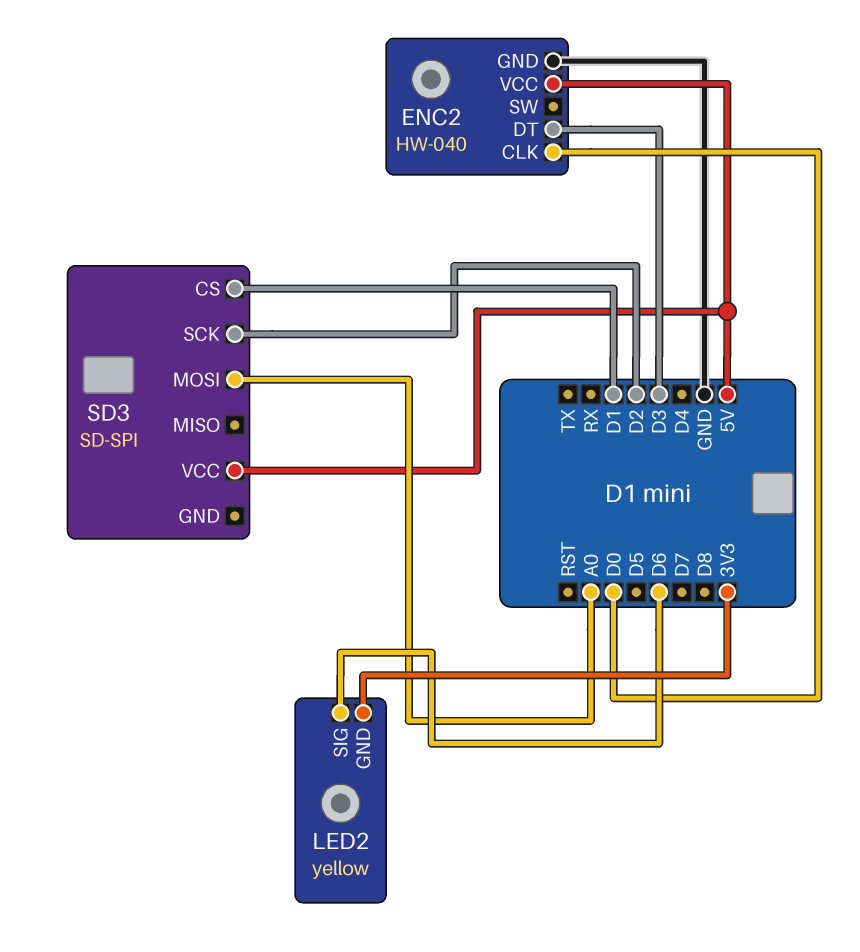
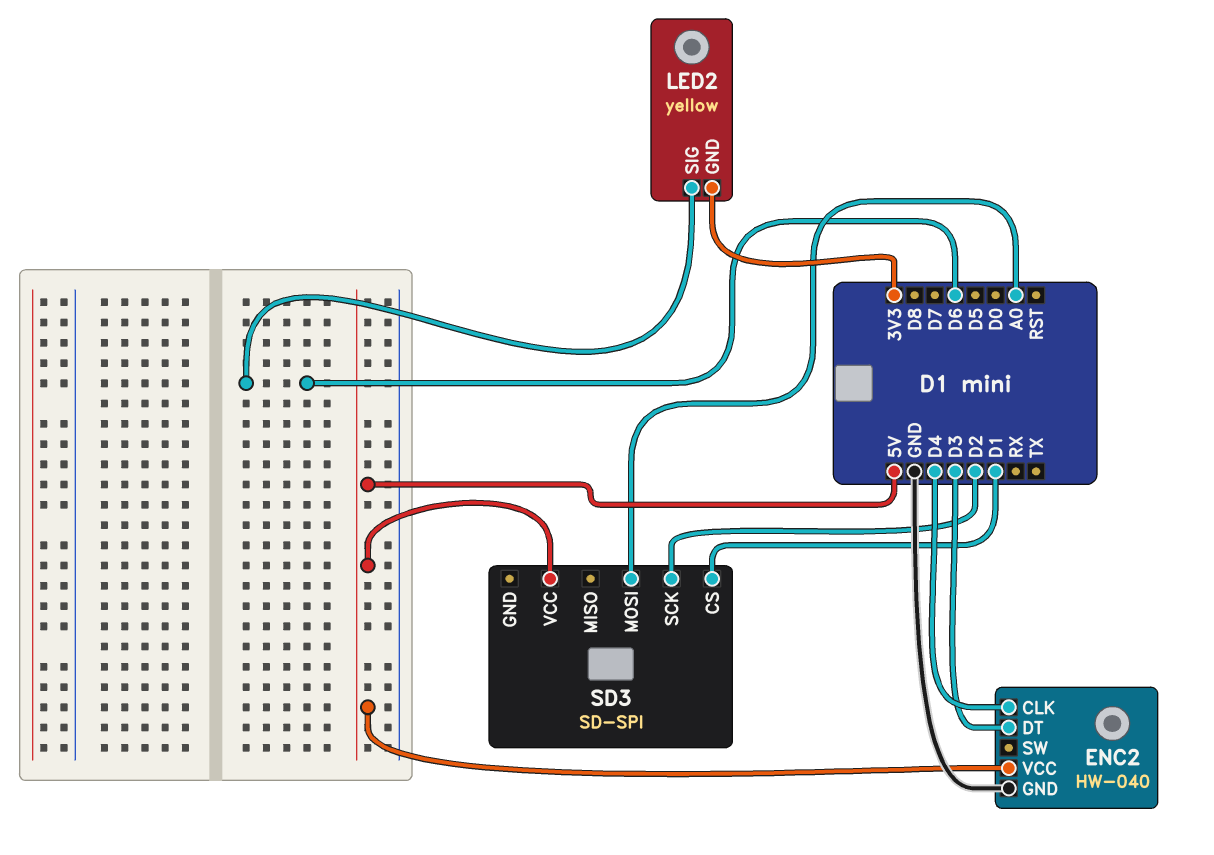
ENC2 pin CLK: D0 -> D4

